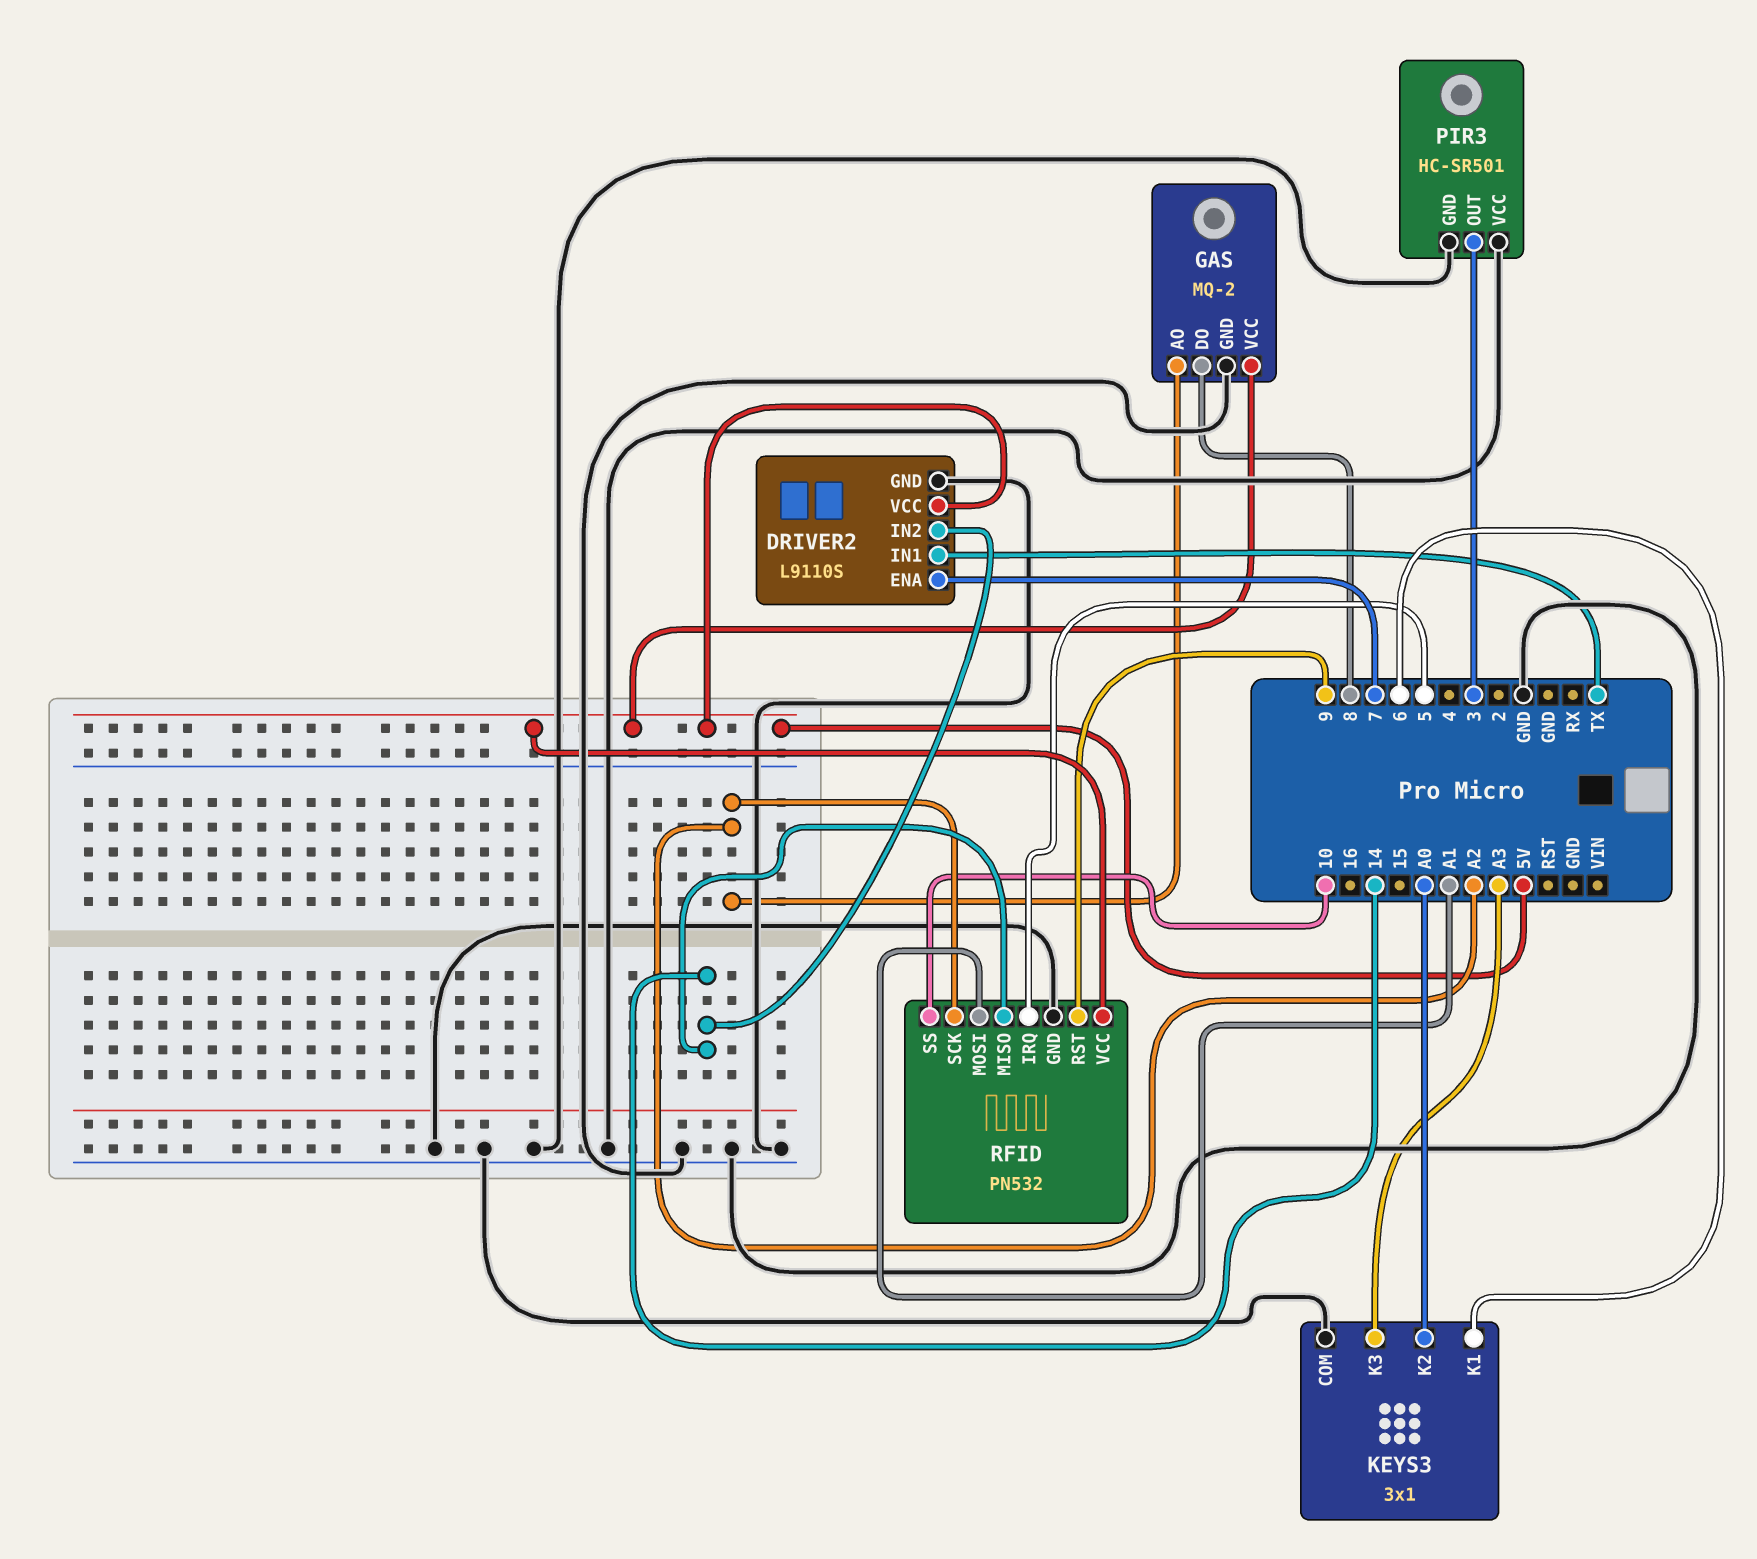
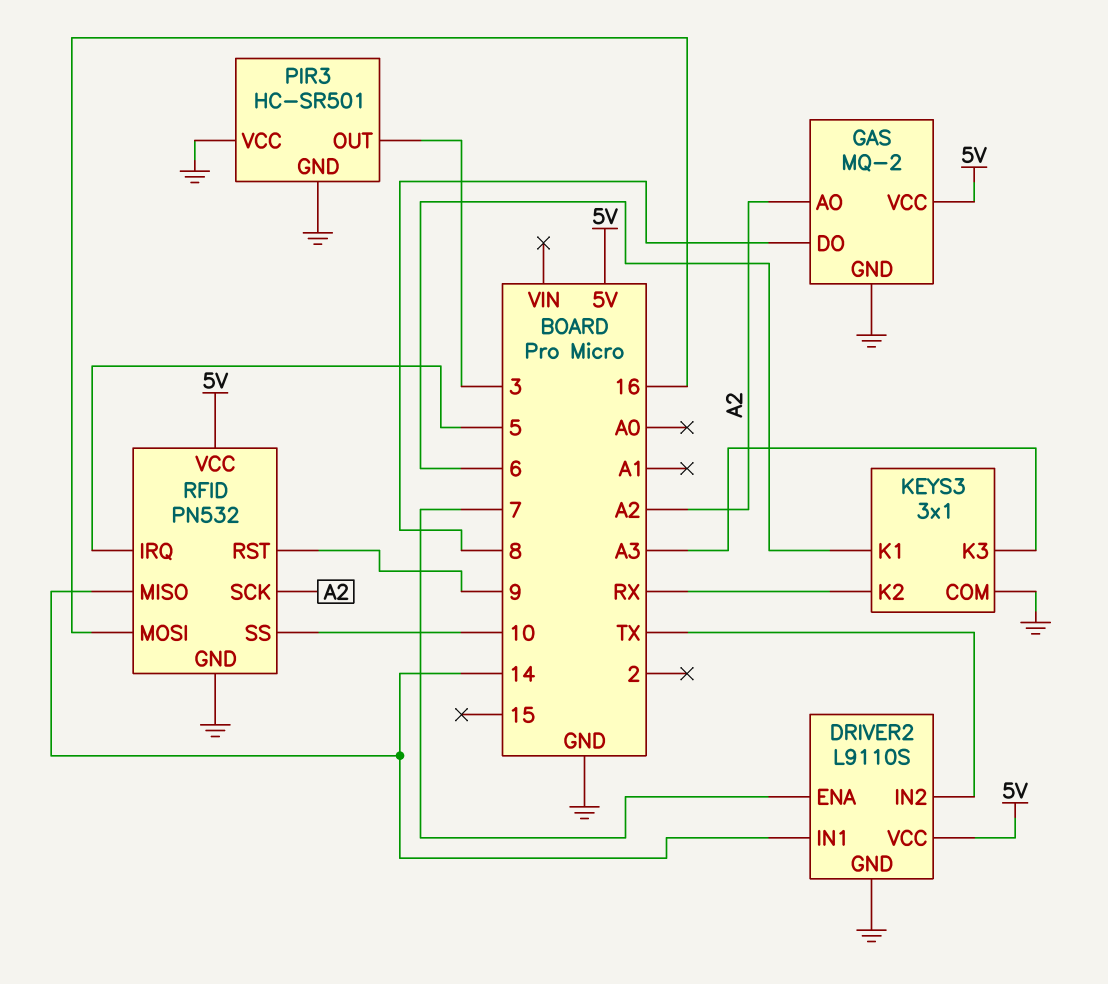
DRIVER2 pin IN1: TX -> 14
DRIVER2 pin IN2: 14 -> TX
KEYS3 pin K2: A0 -> RX
RFID pin MOSI: A1 -> 16

